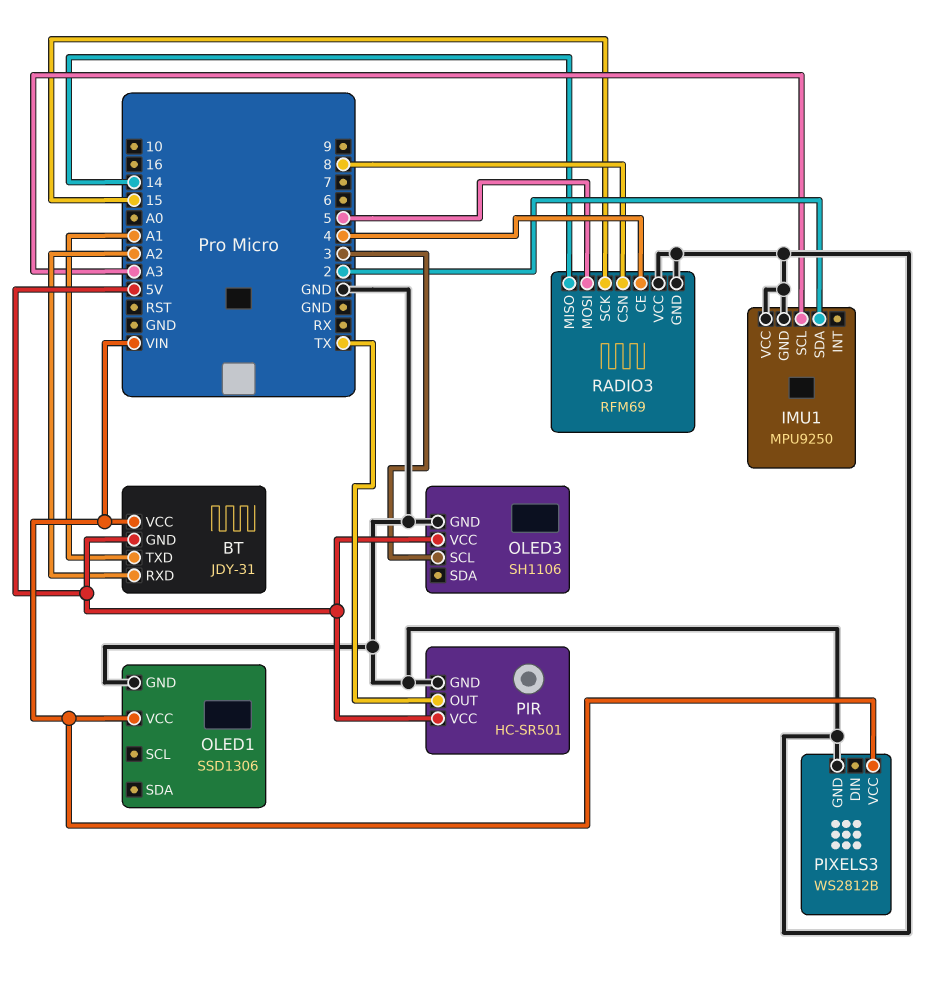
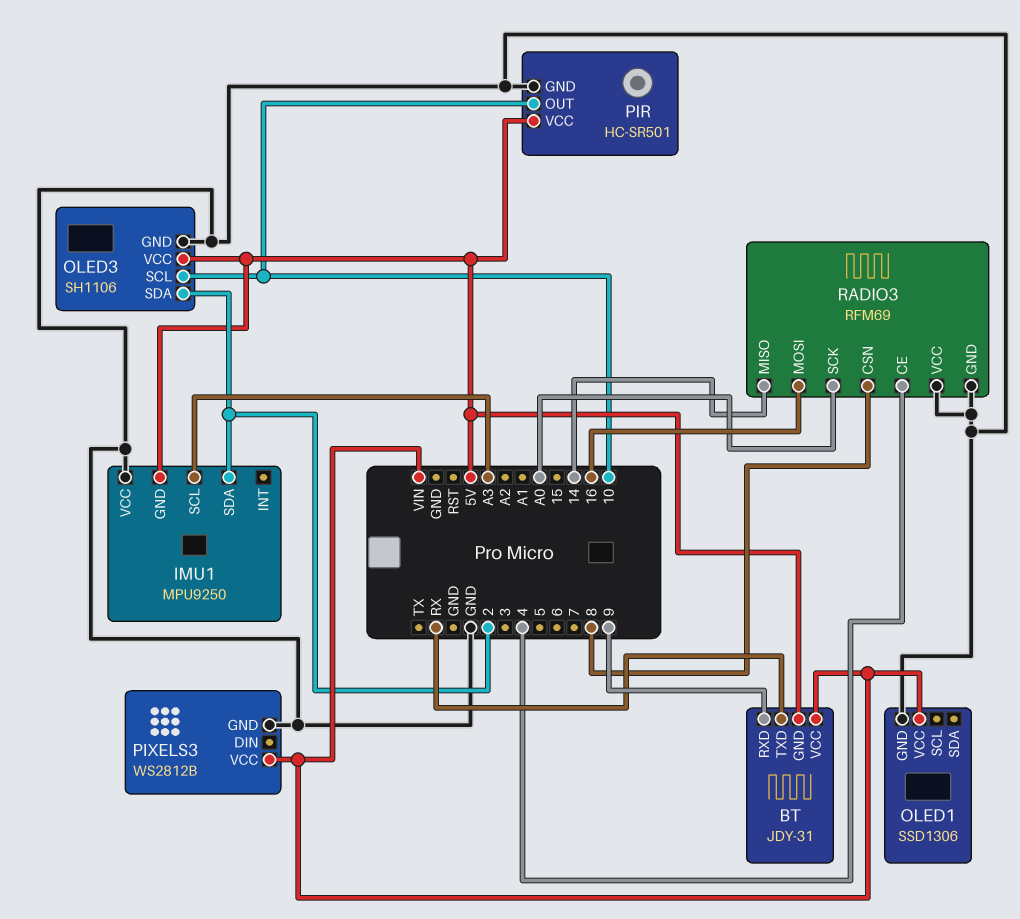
BT pin RXD: A2 -> 9
BT pin TXD: A1 -> RX
IMU1 pin GND: GND -> 5V
OLED3 pin SCL: 3 -> 10
OLED3 pin SDA: none -> 2
PIR pin OUT: TX -> 10
RADIO3 pin MOSI: 5 -> 16
RADIO3 pin SCK: 15 -> A0

